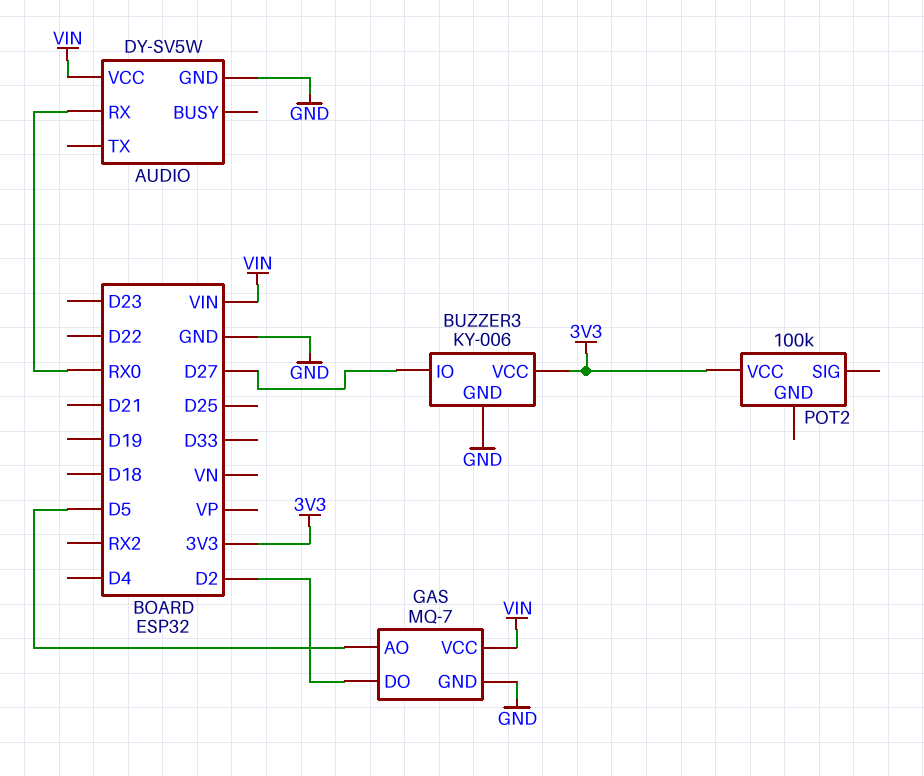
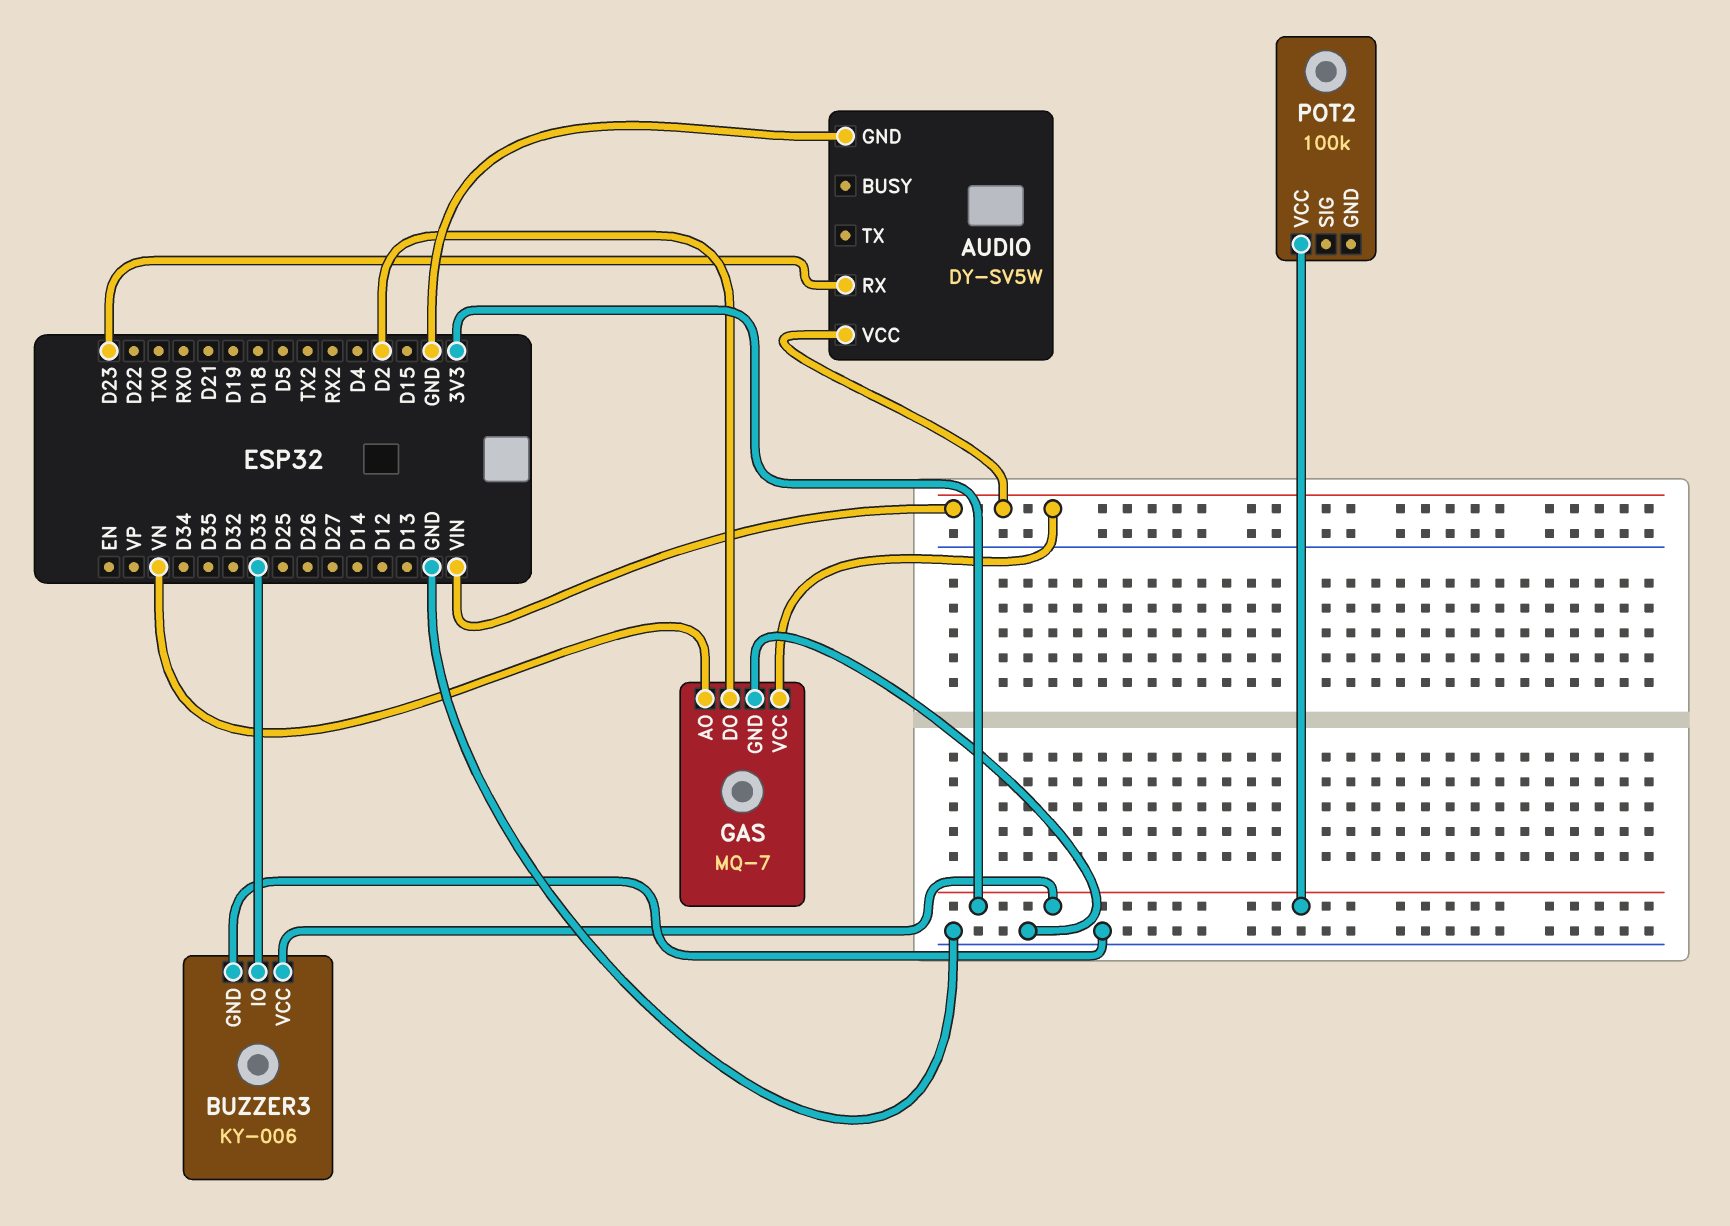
AUDIO pin RX: RX0 -> D23
BUZZER3 pin IO: D27 -> D33
GAS pin AO: D5 -> VN

